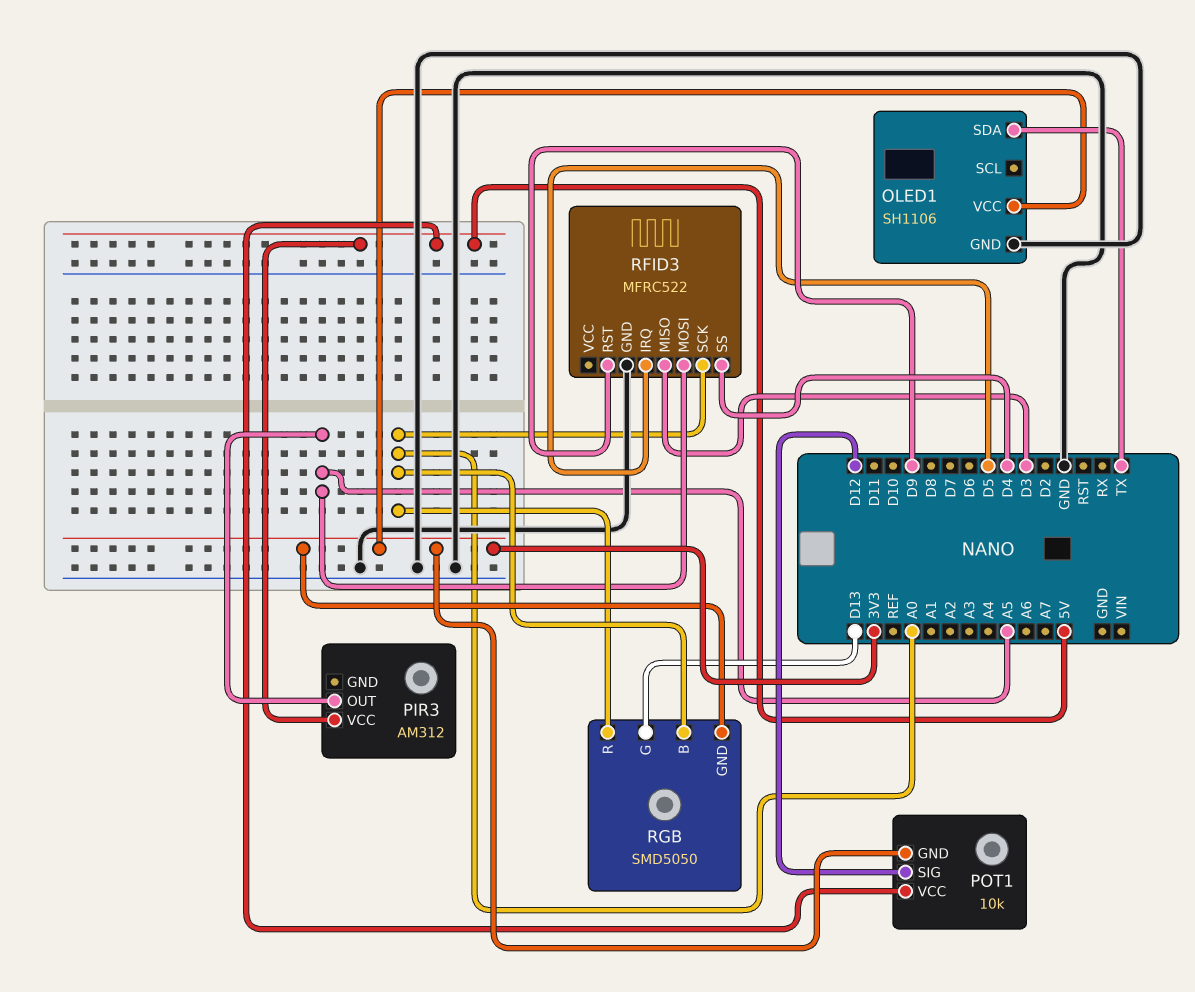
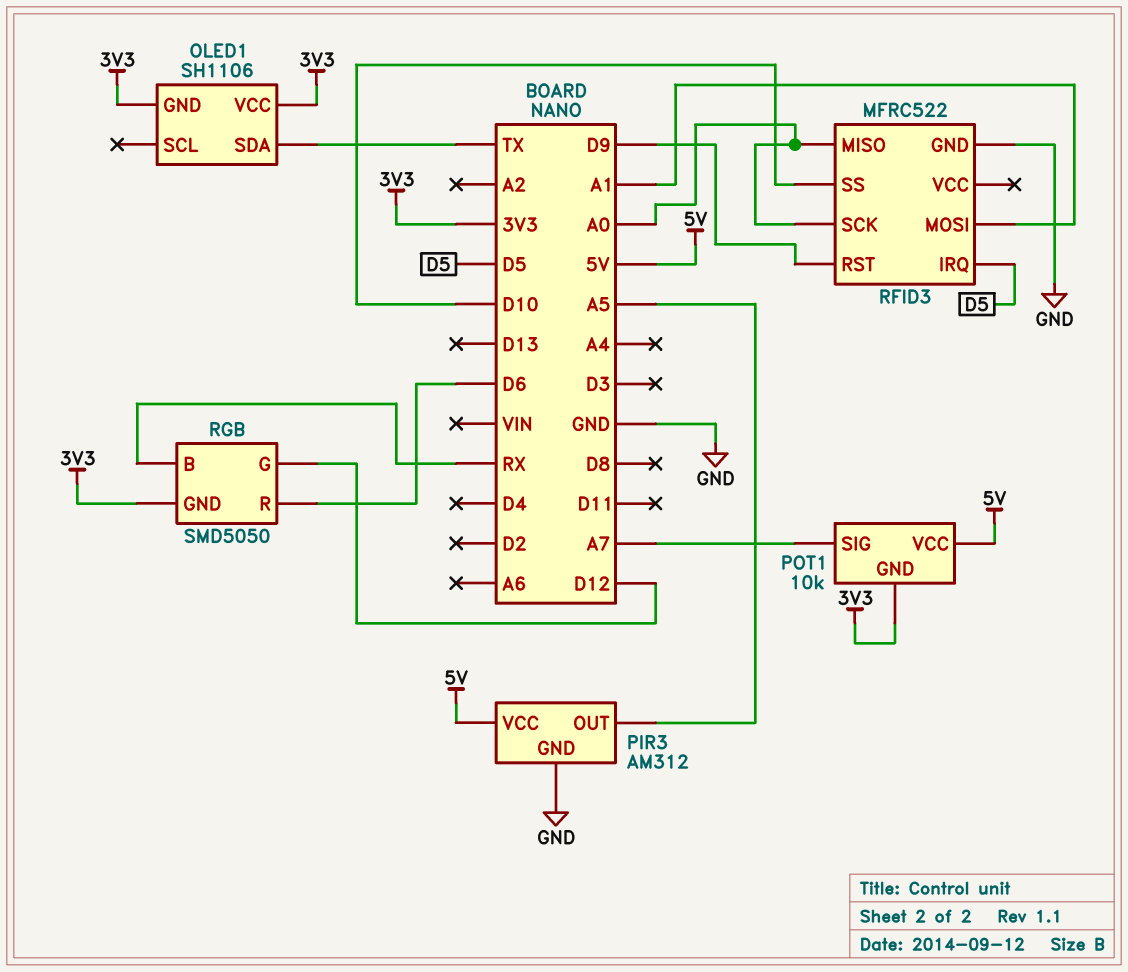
OLED1 pin GND: GND -> 3V3
PIR3 pin GND: none -> GND
POT1 pin SIG: D12 -> A7
RFID3 pin MISO: D3 -> A0
RFID3 pin MOSI: A5 -> A1
RFID3 pin SS: D4 -> D10
RGB pin B: A0 -> RX
RGB pin G: D13 -> D12
RGB pin R: A0 -> D6

